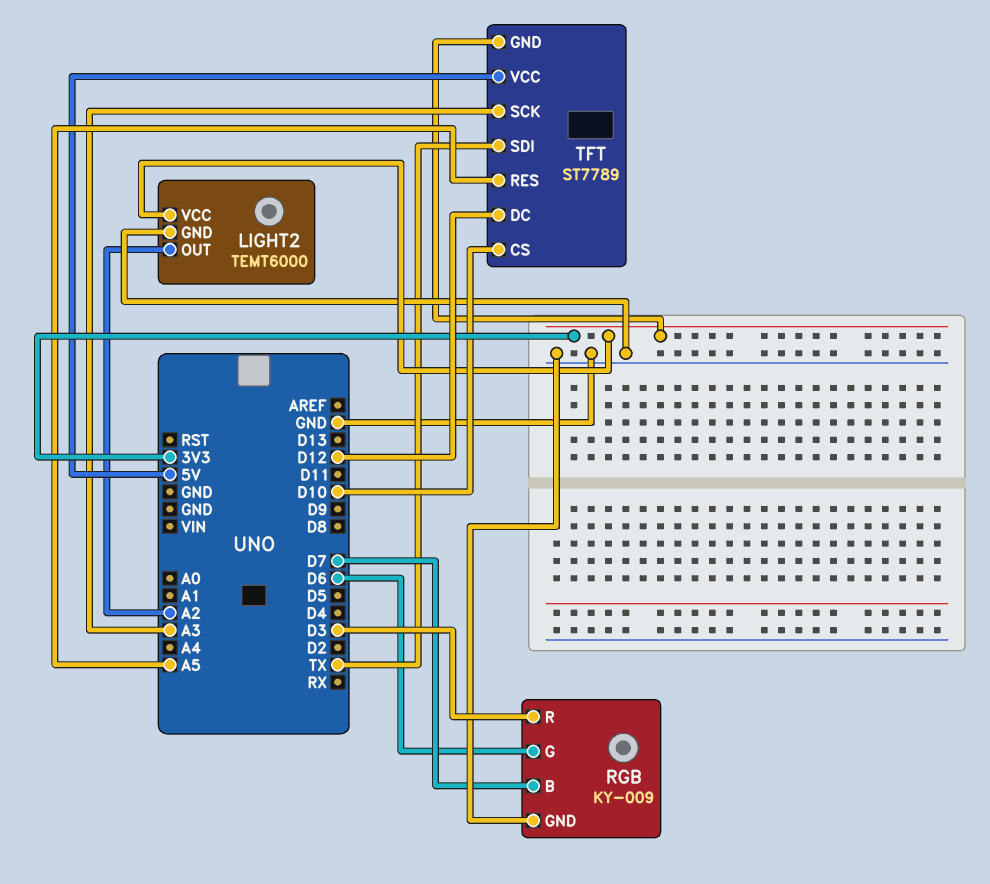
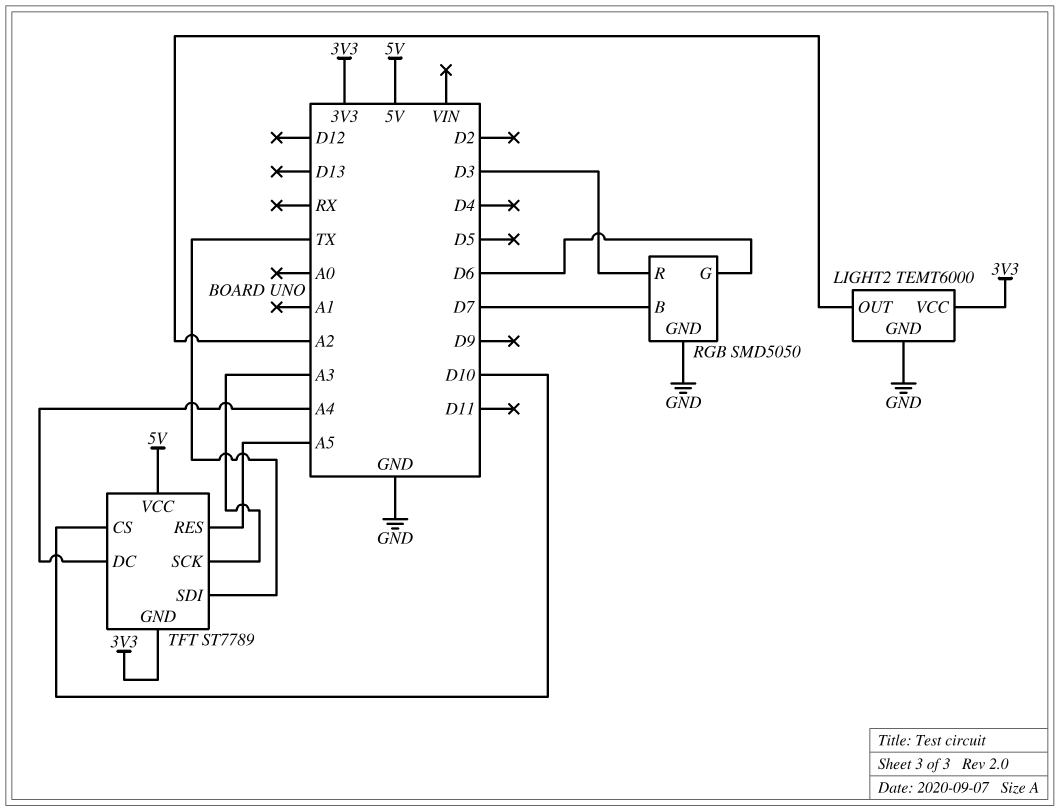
RGB: KY-009 -> SMD5050
TFT pin DC: D12 -> A4

